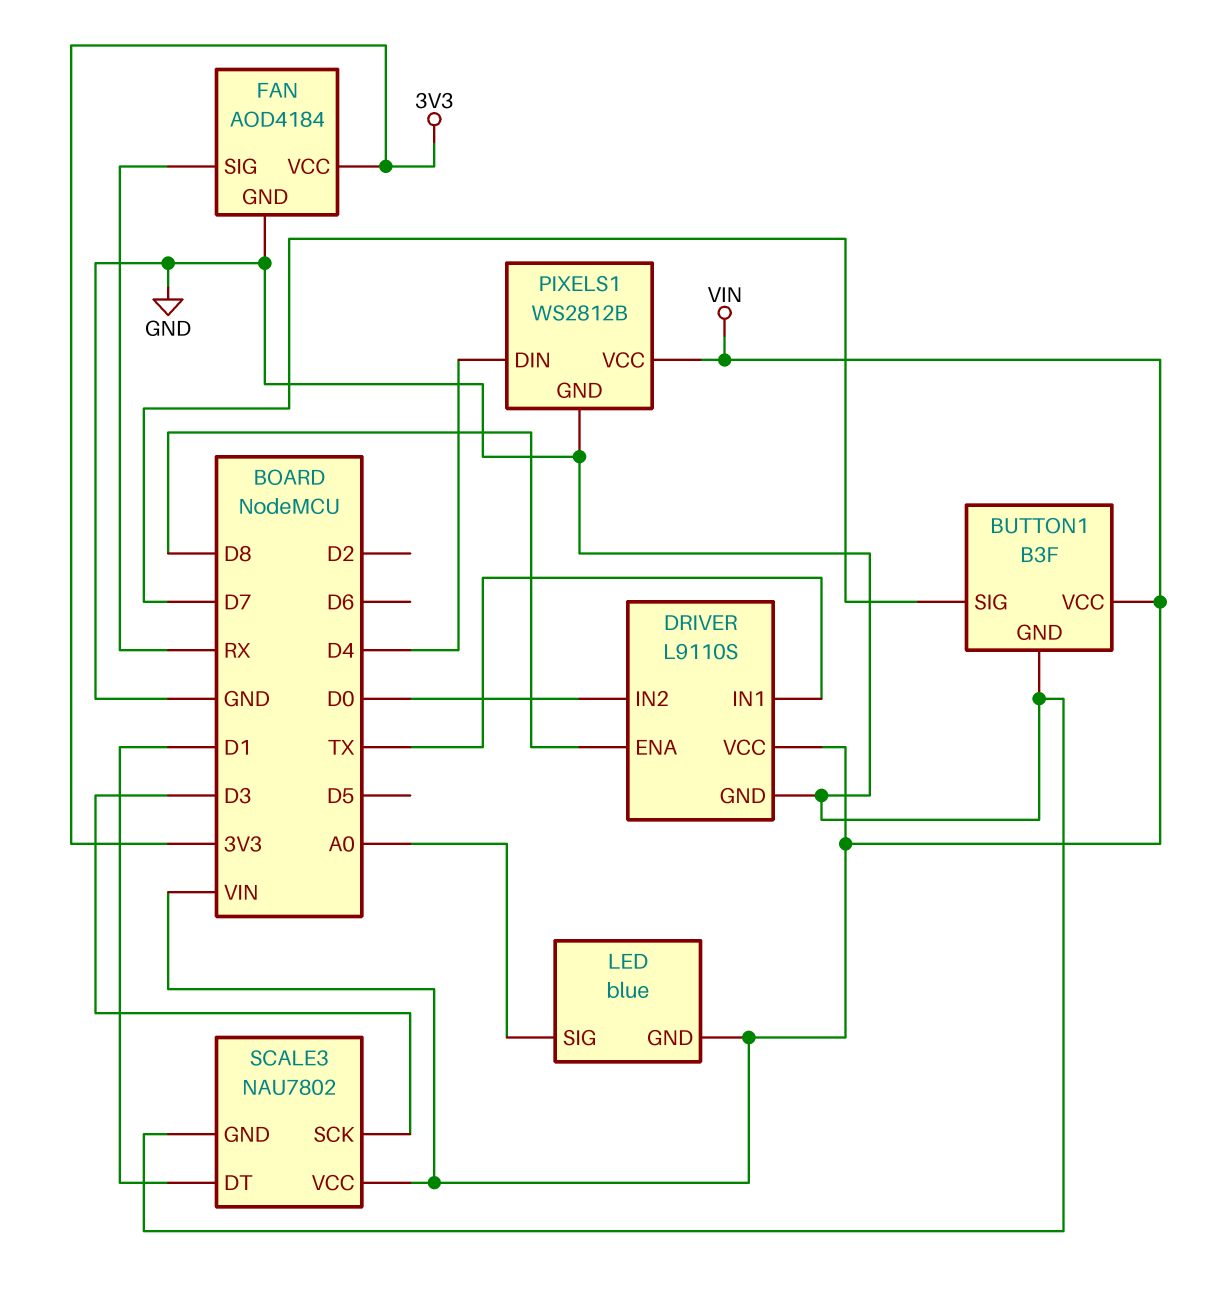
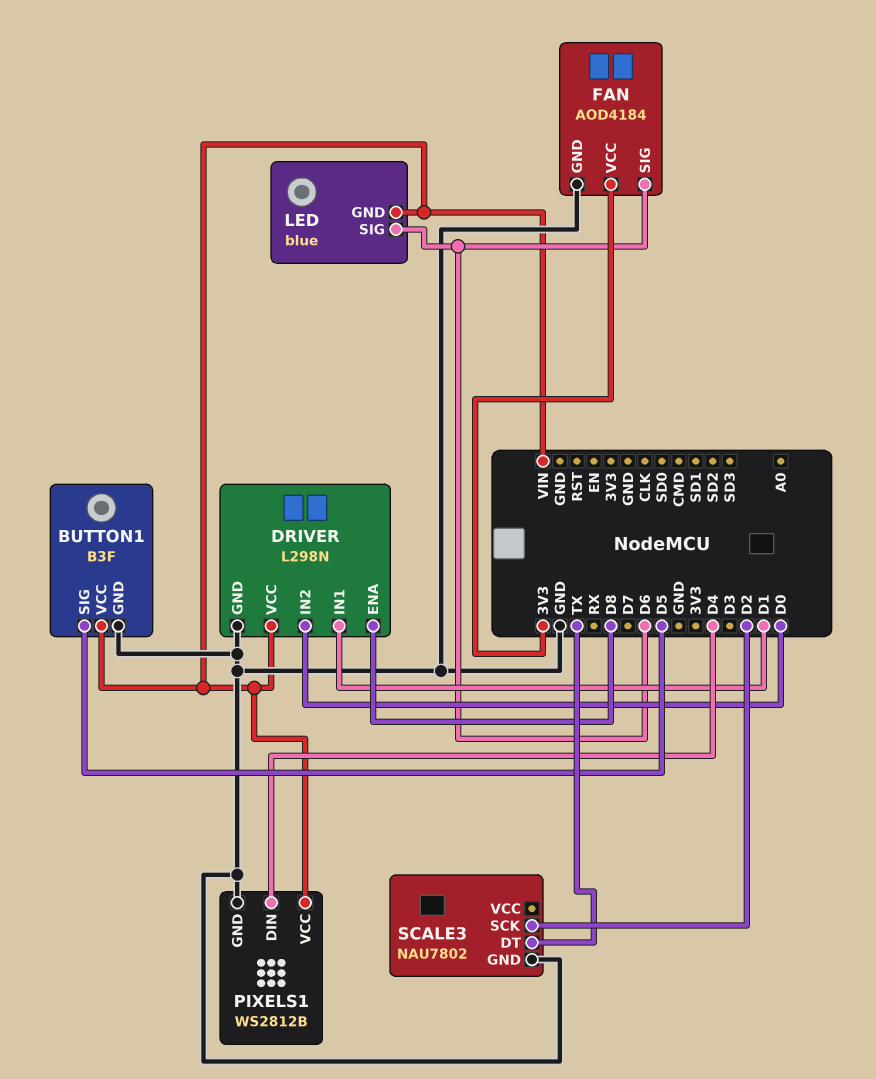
BUTTON1 pin SIG: D7 -> D5
DRIVER: L9110S -> L298N
DRIVER pin IN1: TX -> D1
FAN pin SIG: RX -> D6
LED pin SIG: A0 -> D6
SCALE3 pin DT: D1 -> TX
SCALE3 pin SCK: D3 -> D2
SCALE3 pin VCC: VIN -> none

